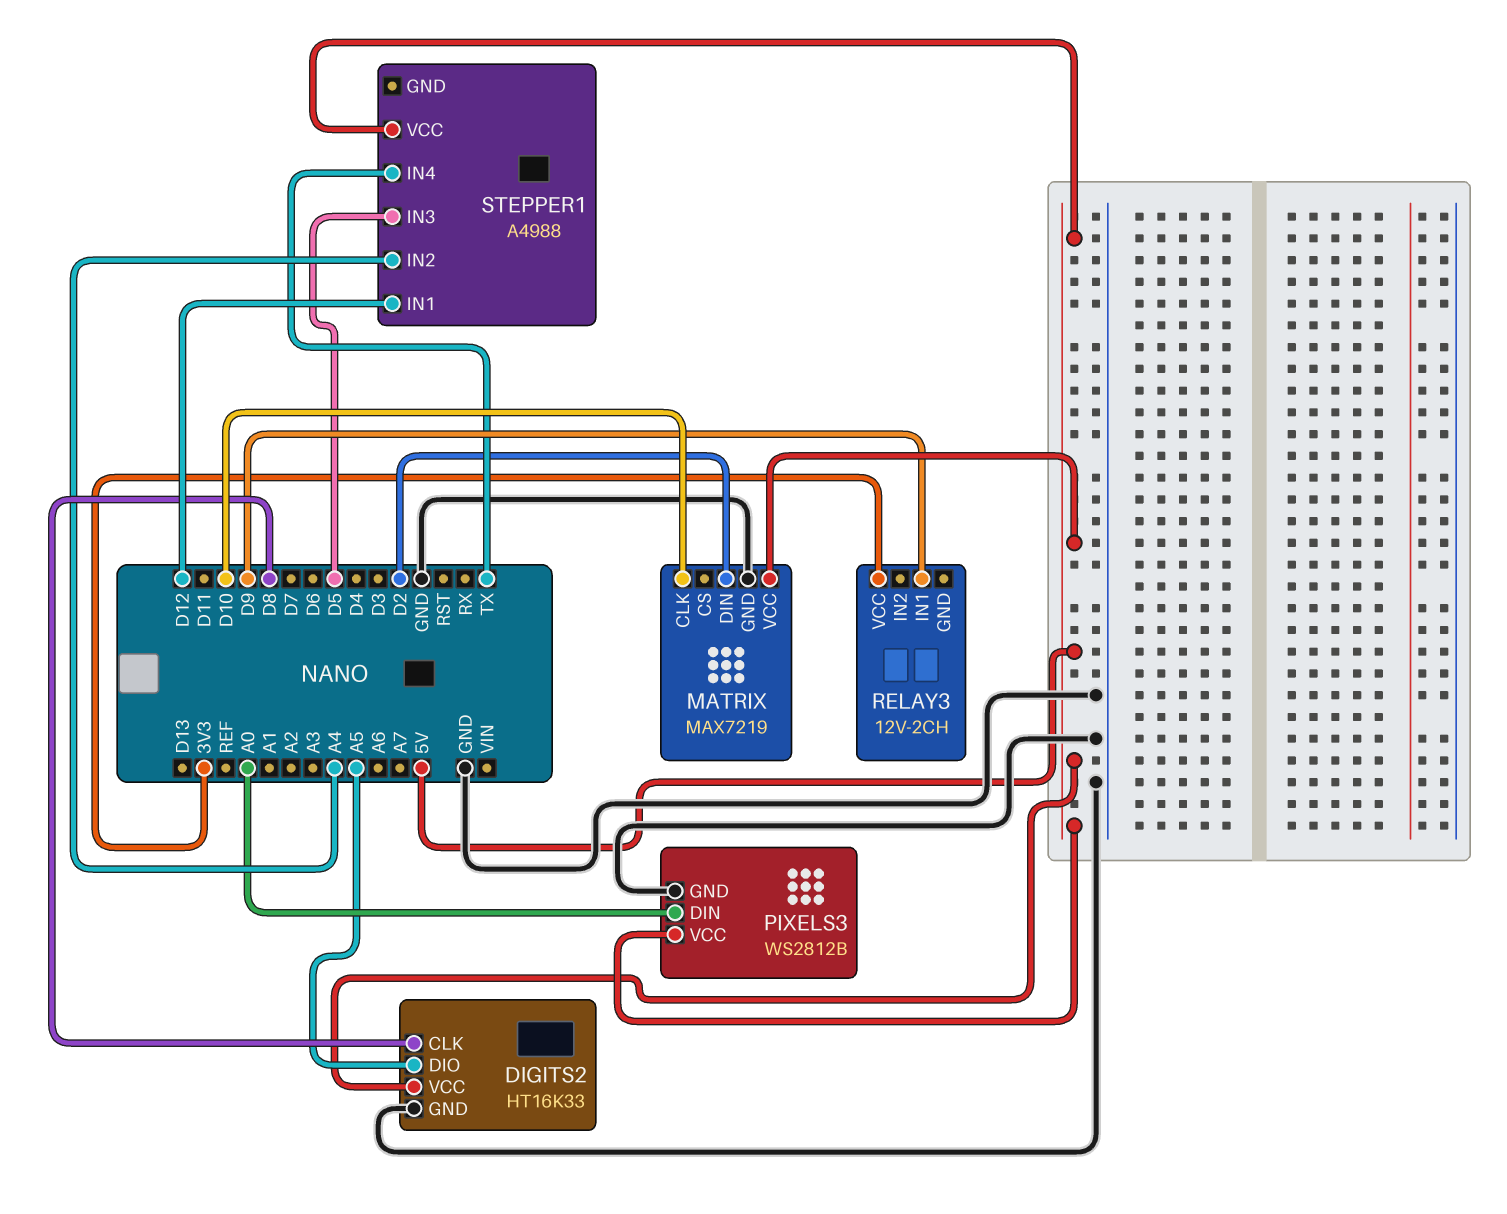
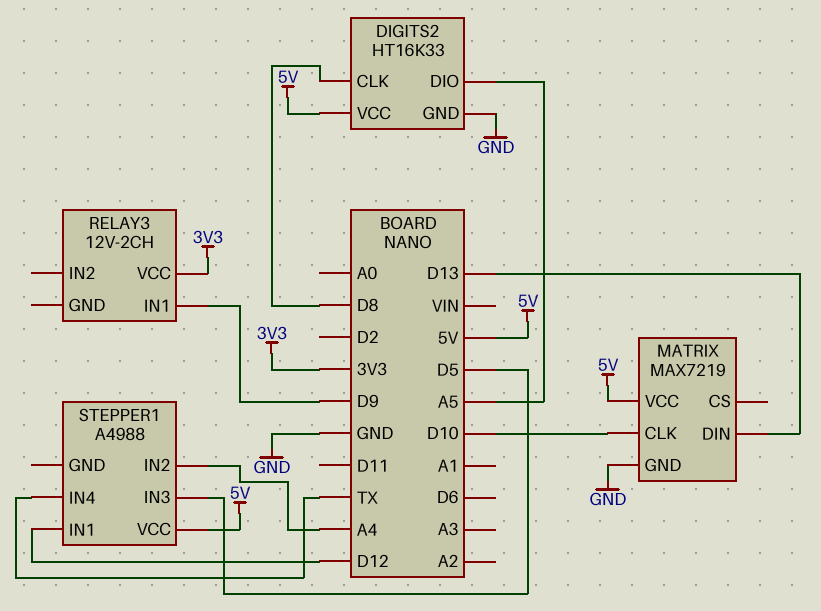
MATRIX pin DIN: D2 -> D13
PIXELS3: WS2812B -> none
PIXELS3 pin DIN: A0 -> none
PIXELS3 pin GND: GND -> none
PIXELS3 pin VCC: 5V -> none

